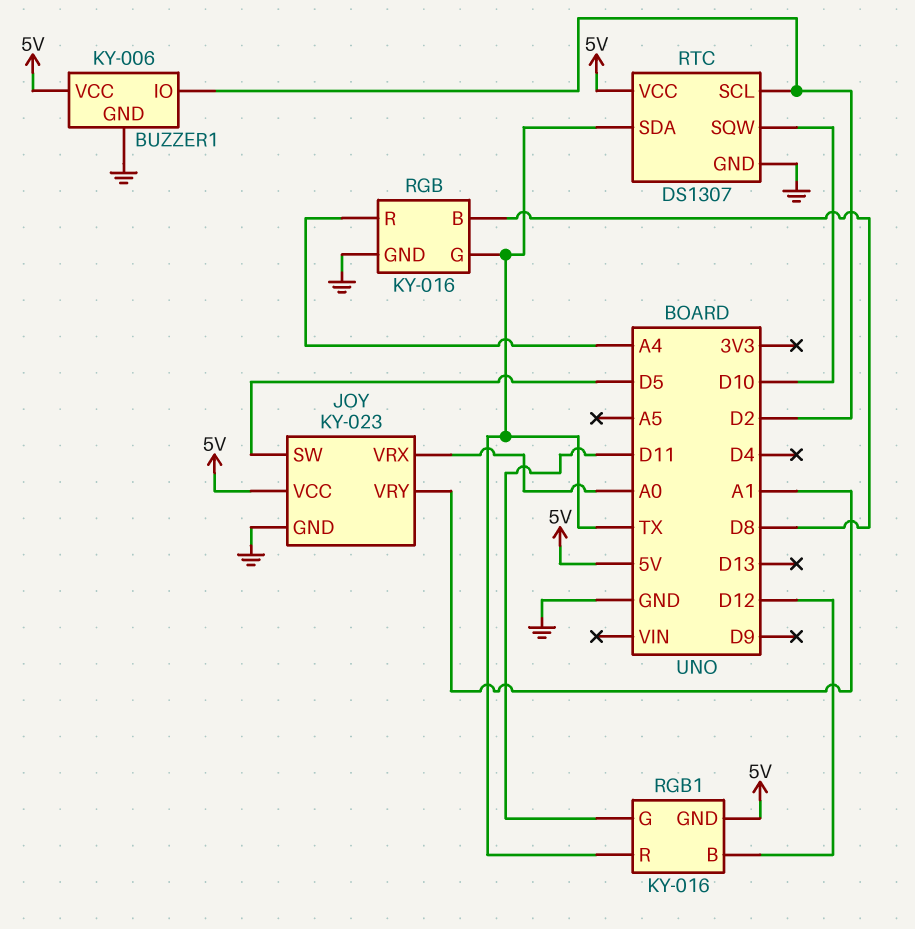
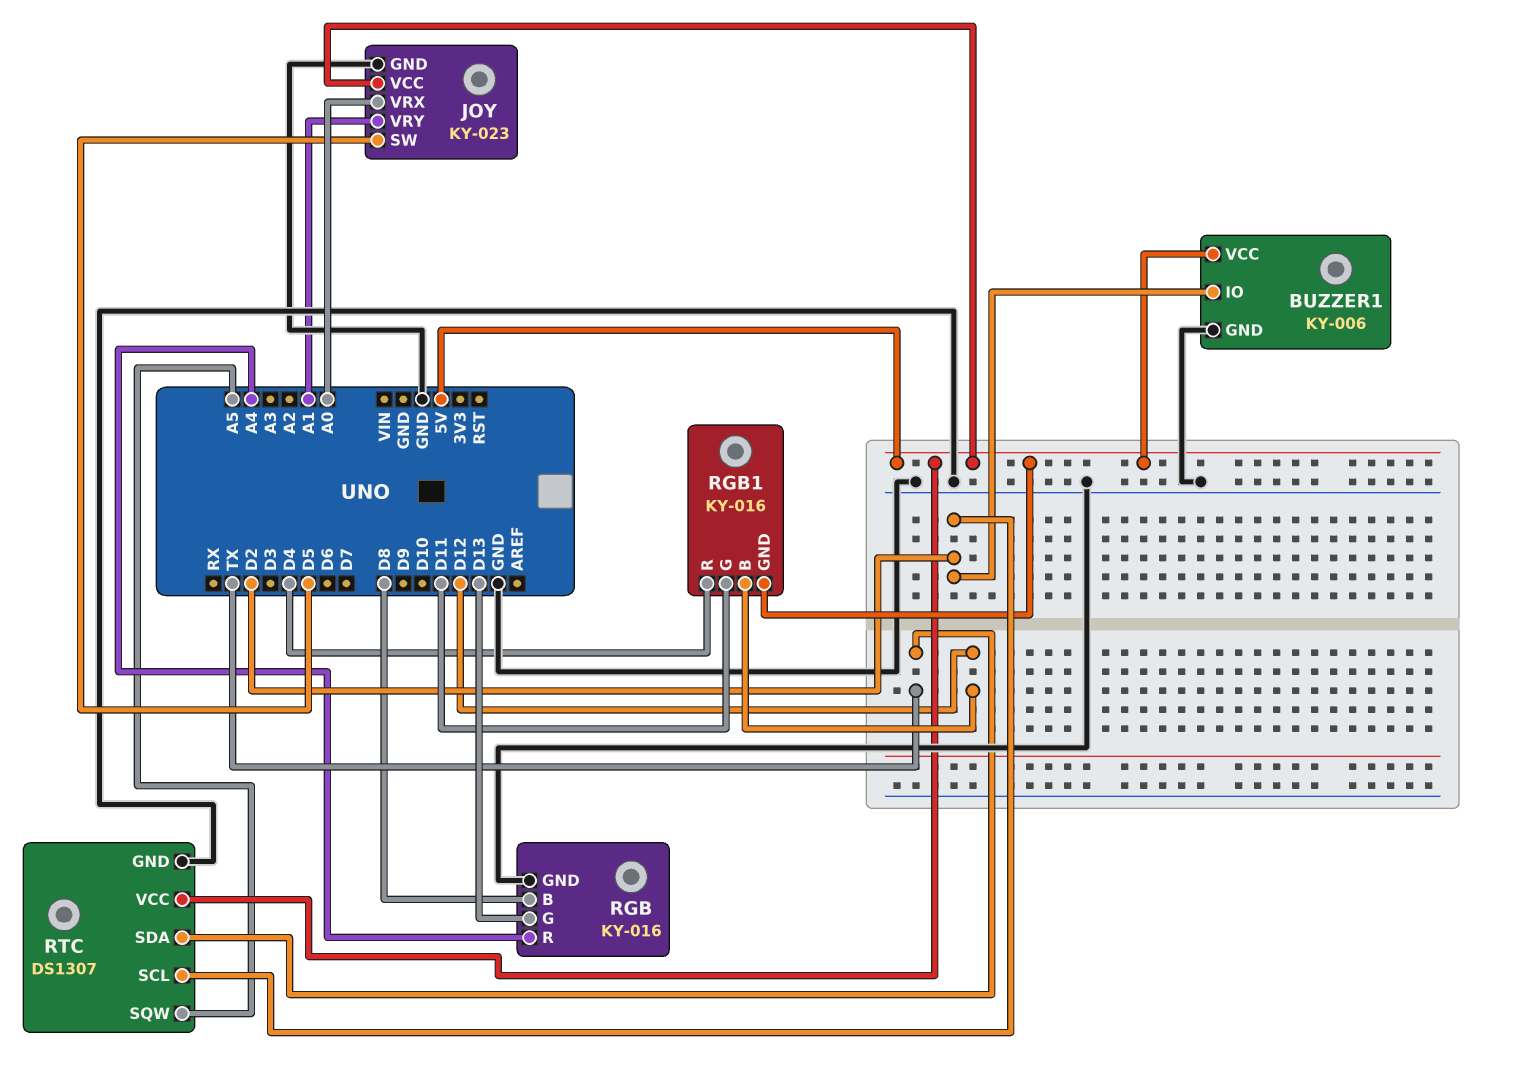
RGB pin G: TX -> D13
RGB1 pin R: TX -> D4
RTC pin SQW: D10 -> A5

